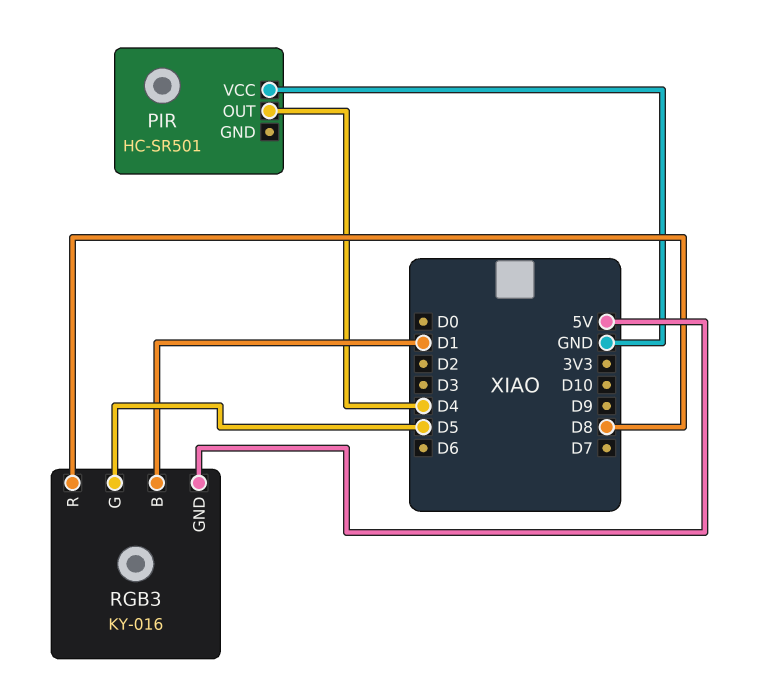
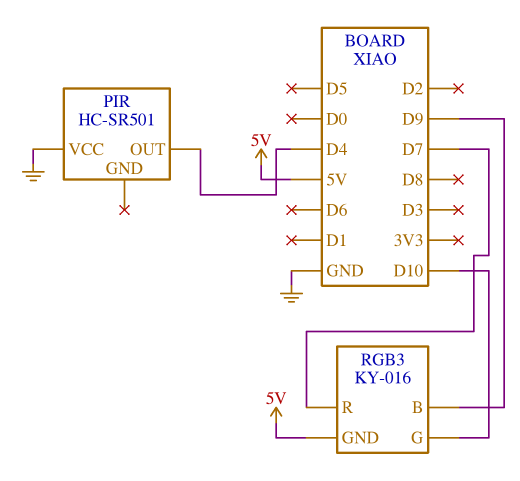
RGB3 pin B: D1 -> D9
RGB3 pin G: D5 -> D10
RGB3 pin R: D8 -> D7

